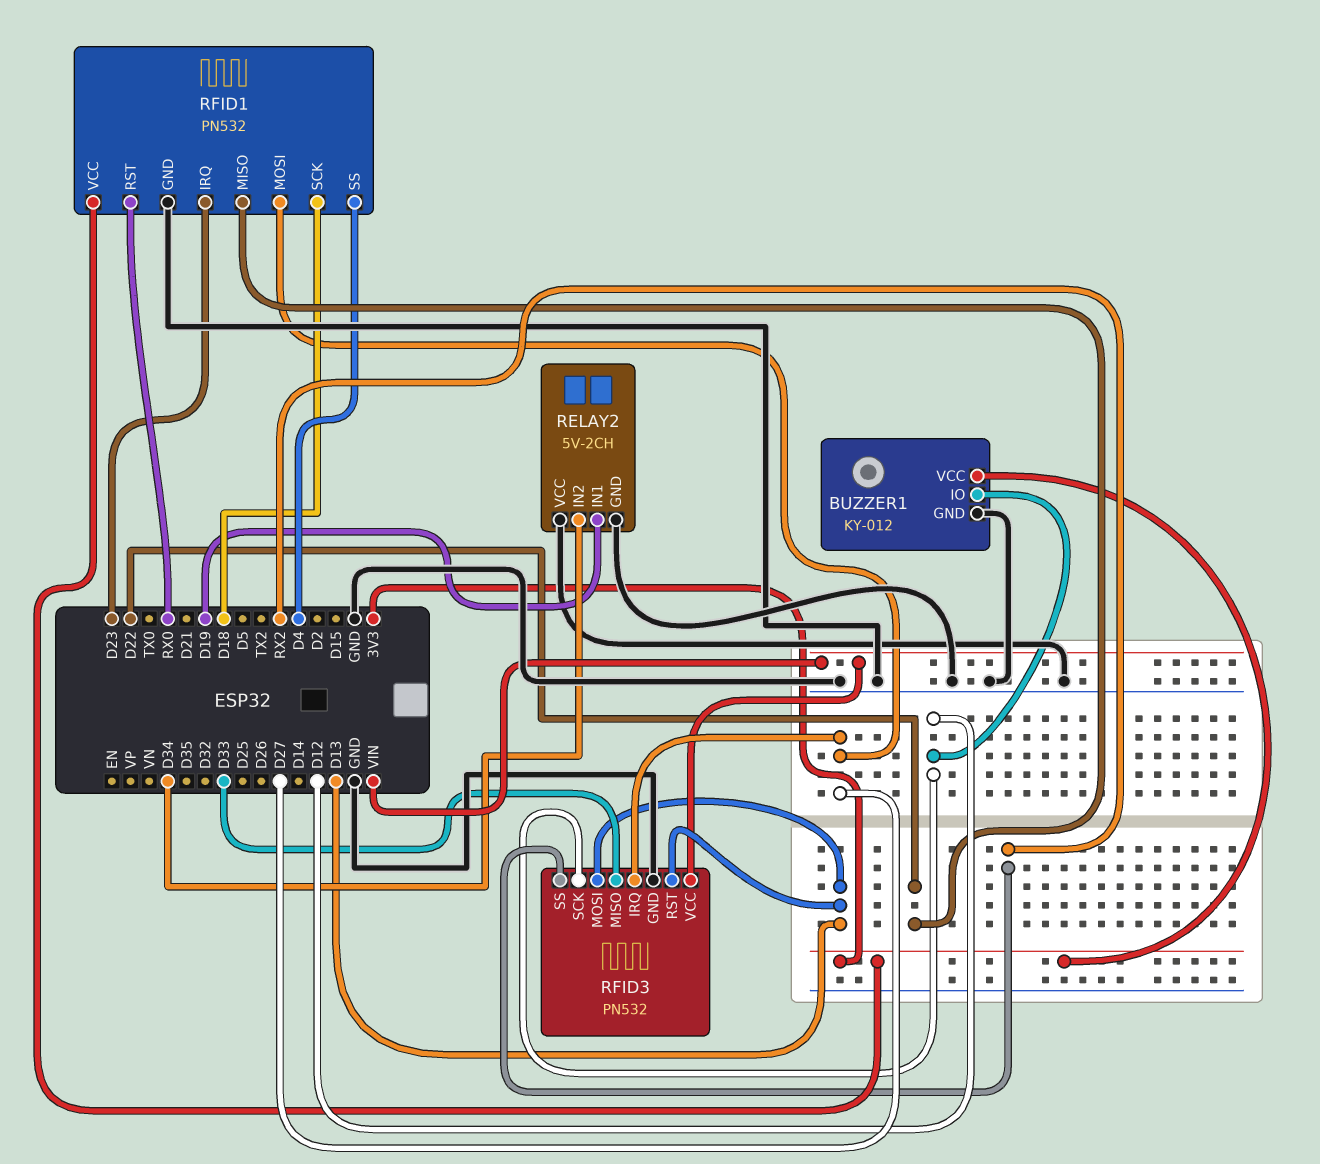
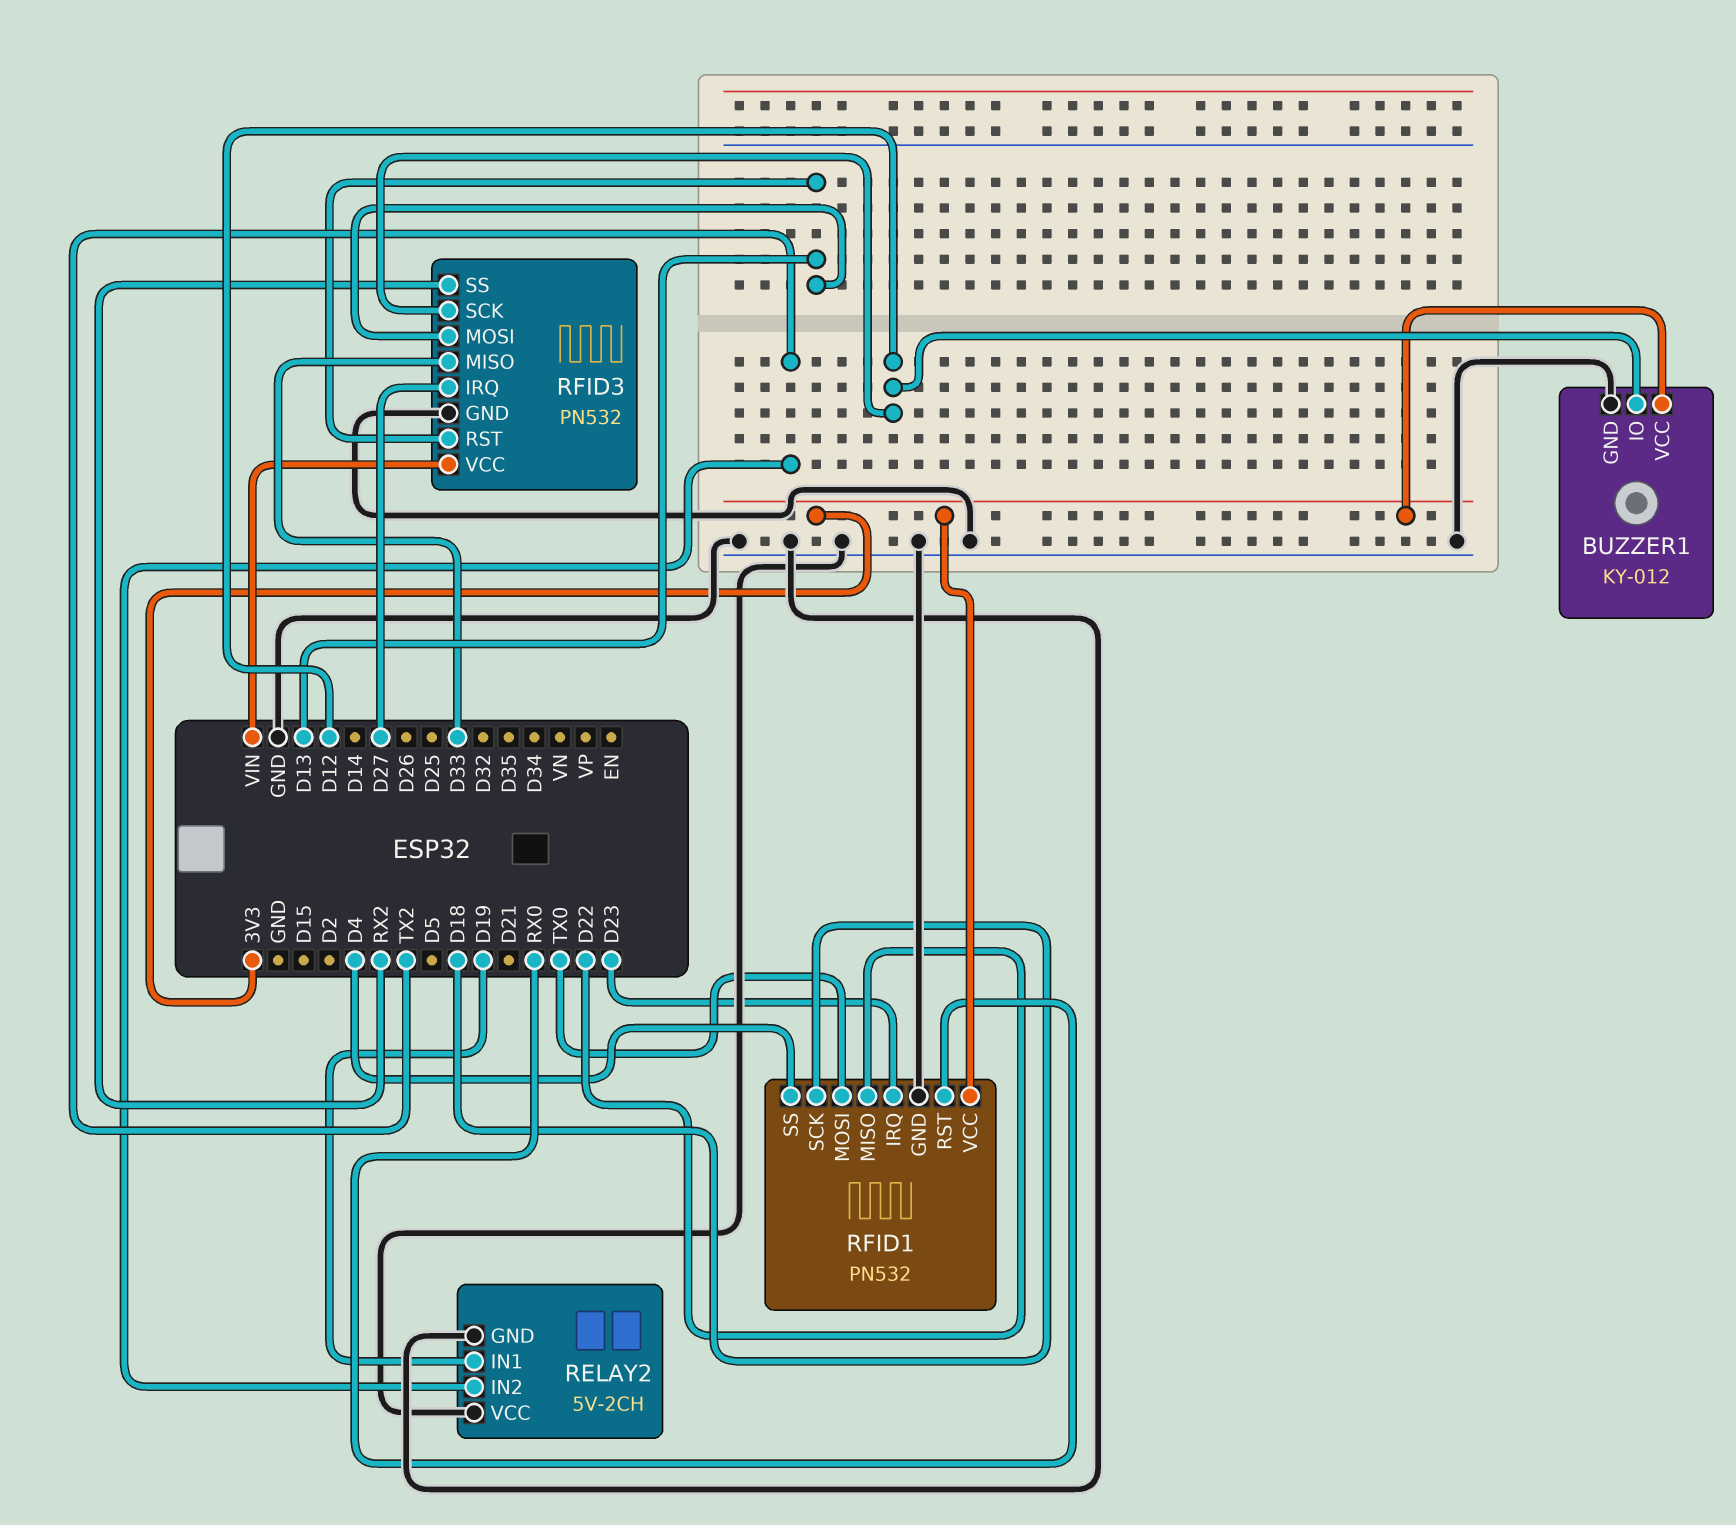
RELAY2 pin IN2: D34 -> TX2
RFID1 pin MOSI: D27 -> TX0

